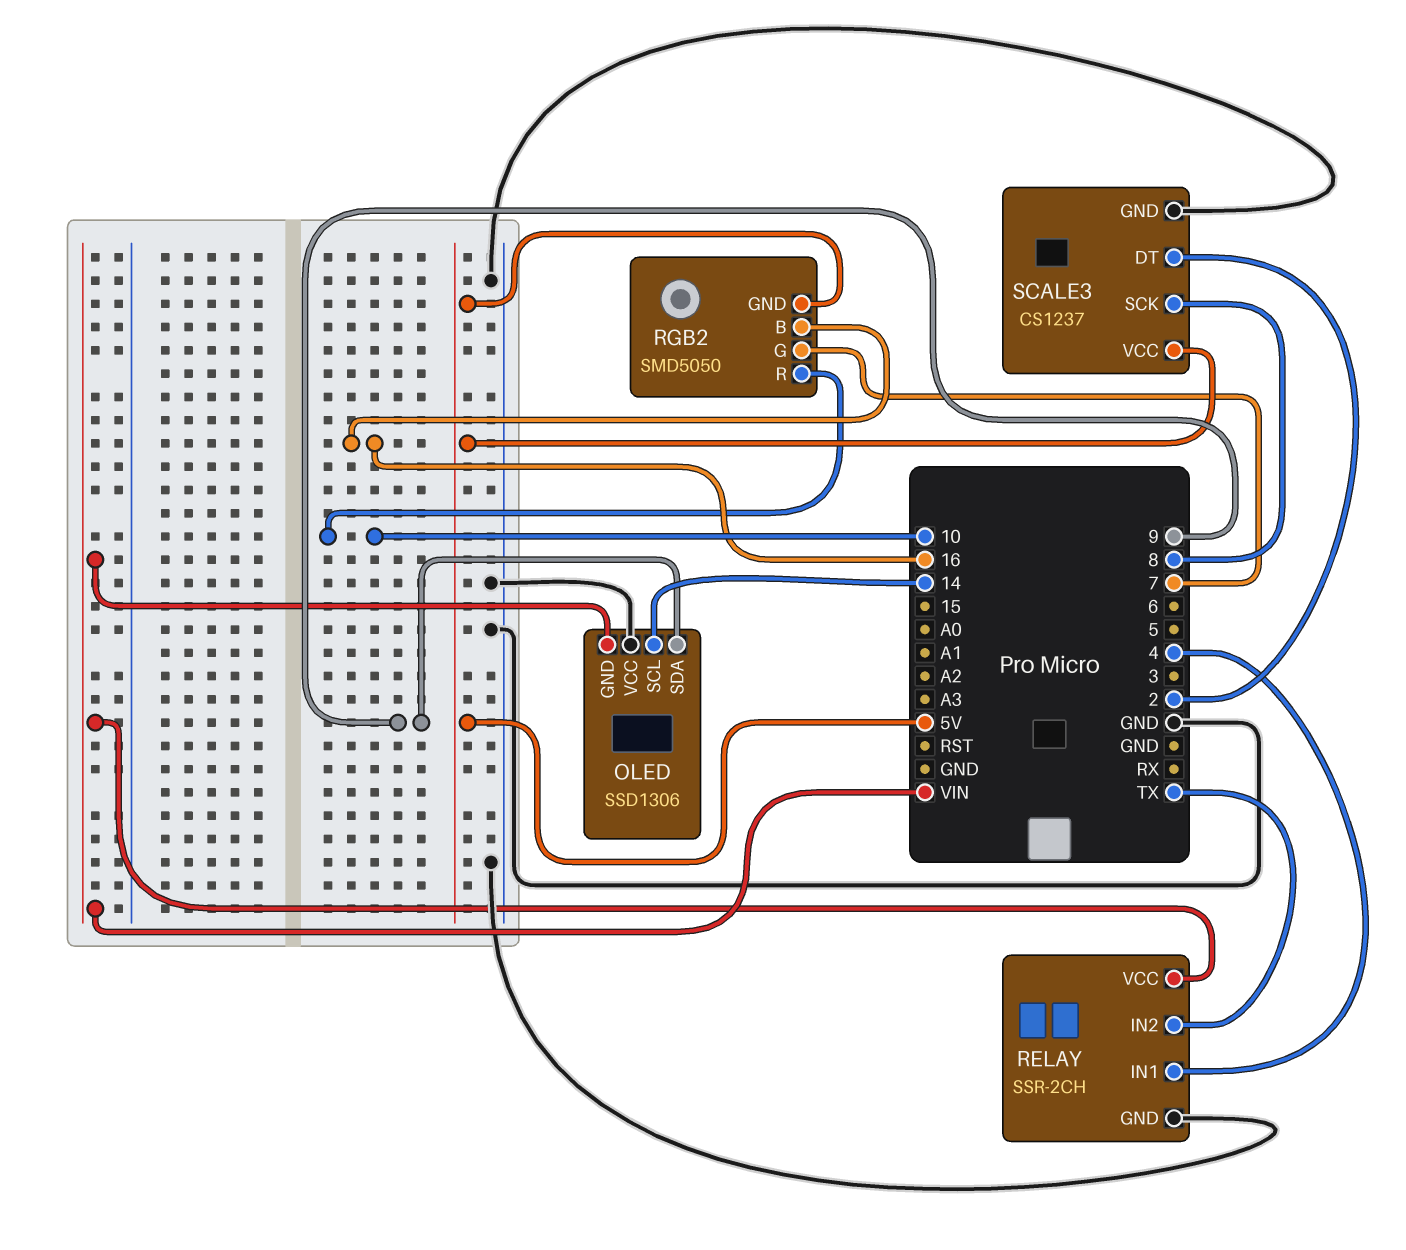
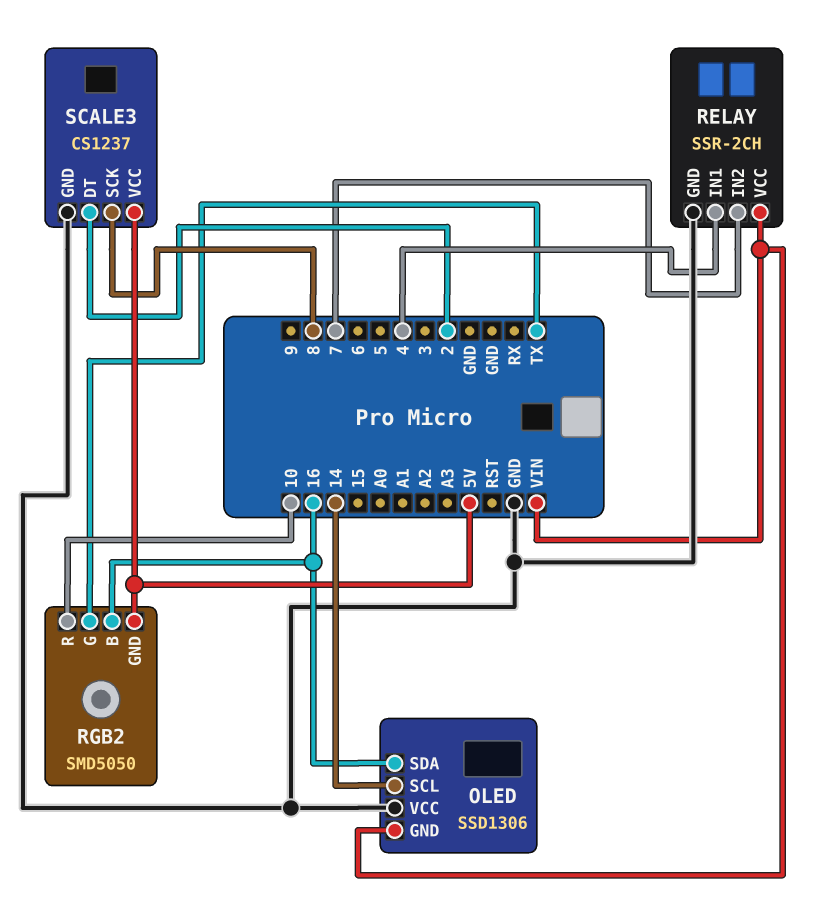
OLED pin SDA: 9 -> 16
RELAY pin IN2: TX -> 7
RGB2 pin G: 7 -> TX

